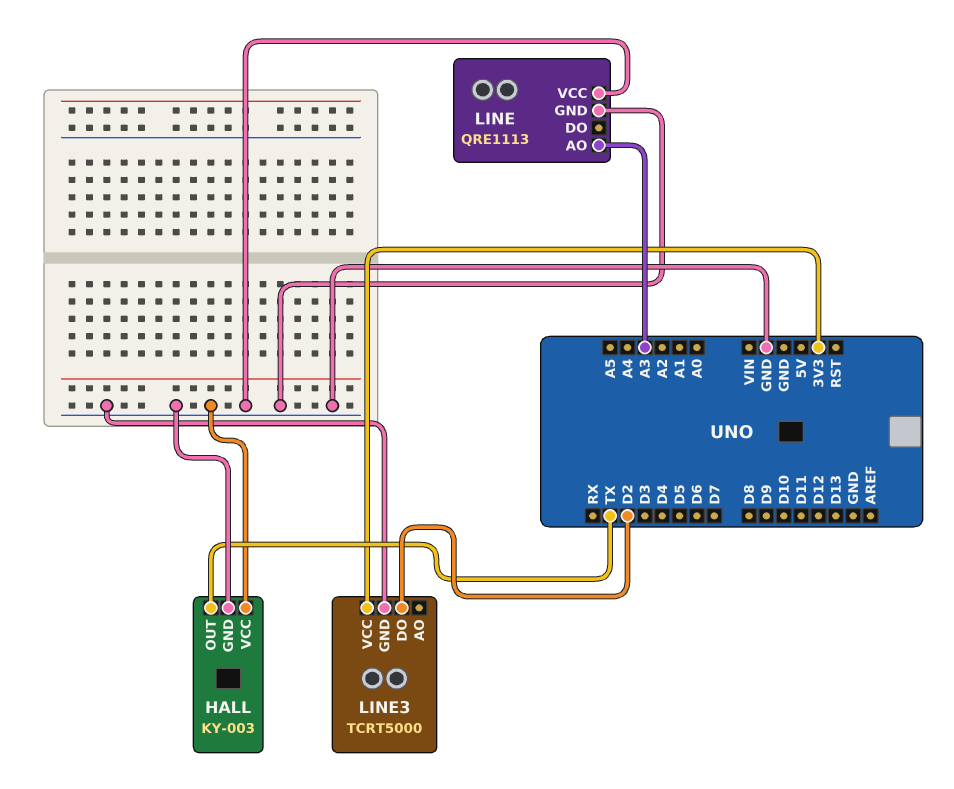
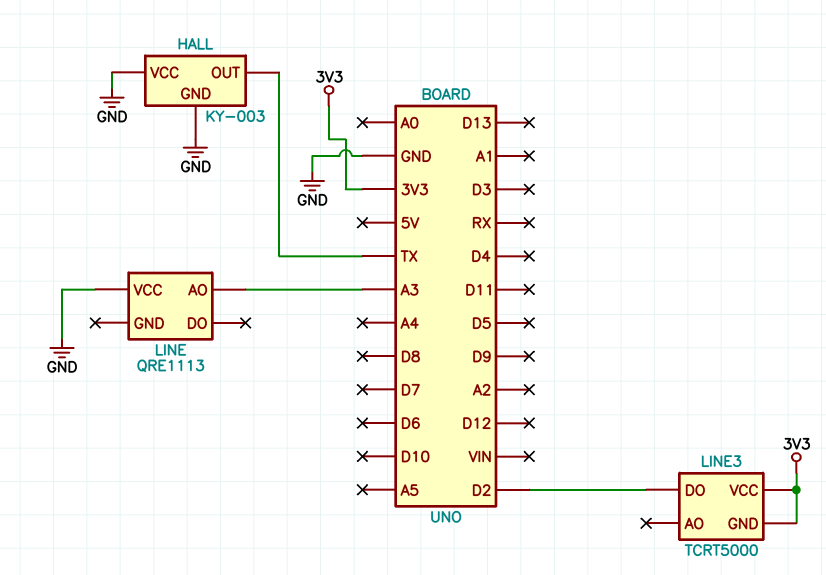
LINE pin GND: GND -> none
LINE3 pin GND: GND -> 3V3

